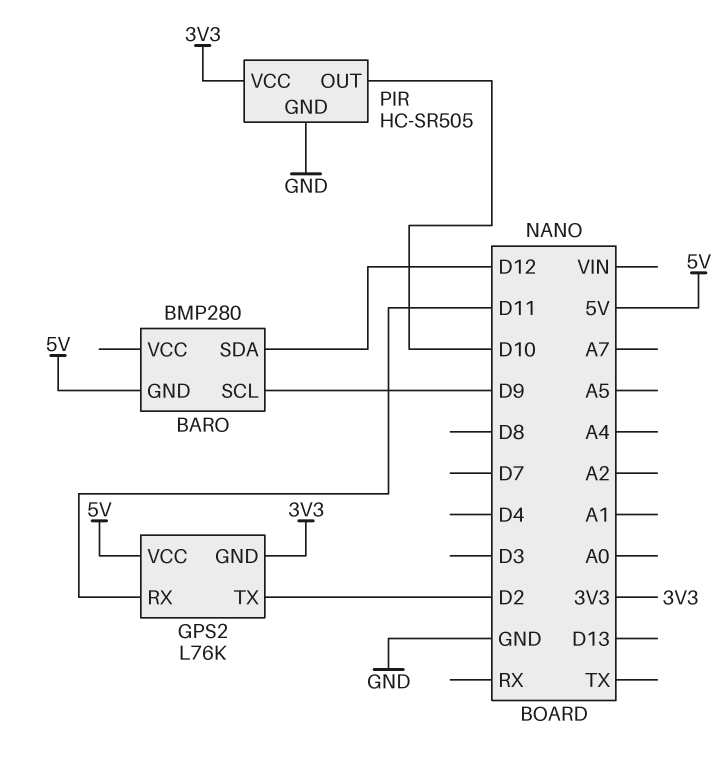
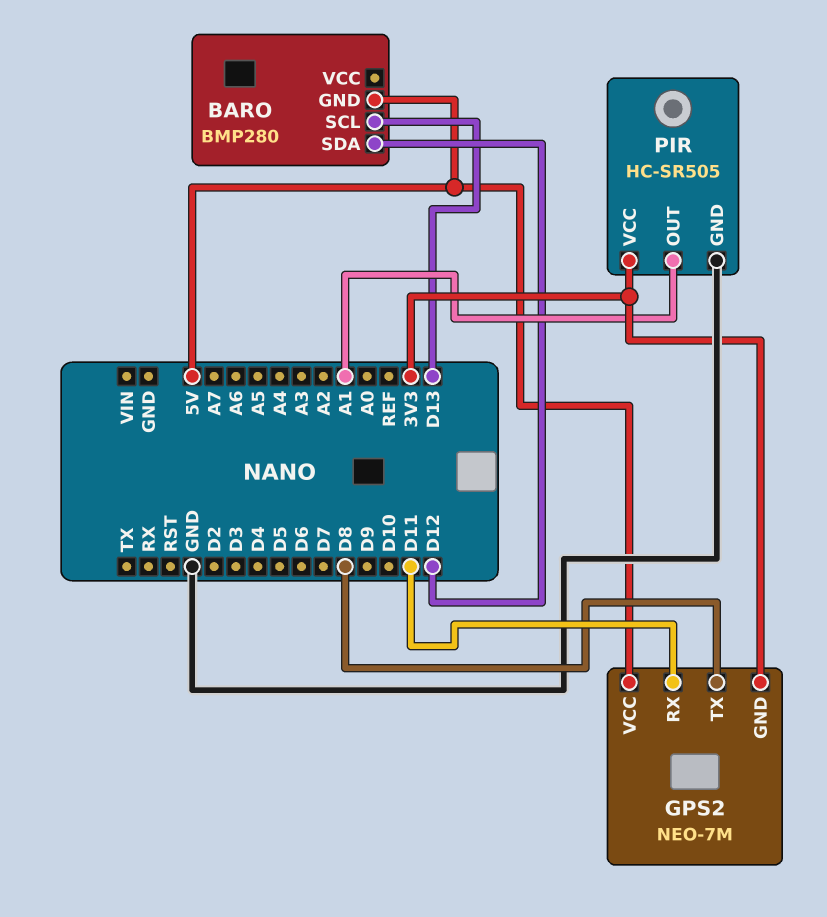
BARO pin SCL: D9 -> D13
GPS2: L76K -> NEO-7M
GPS2 pin TX: D2 -> D8
PIR pin OUT: D10 -> A1

